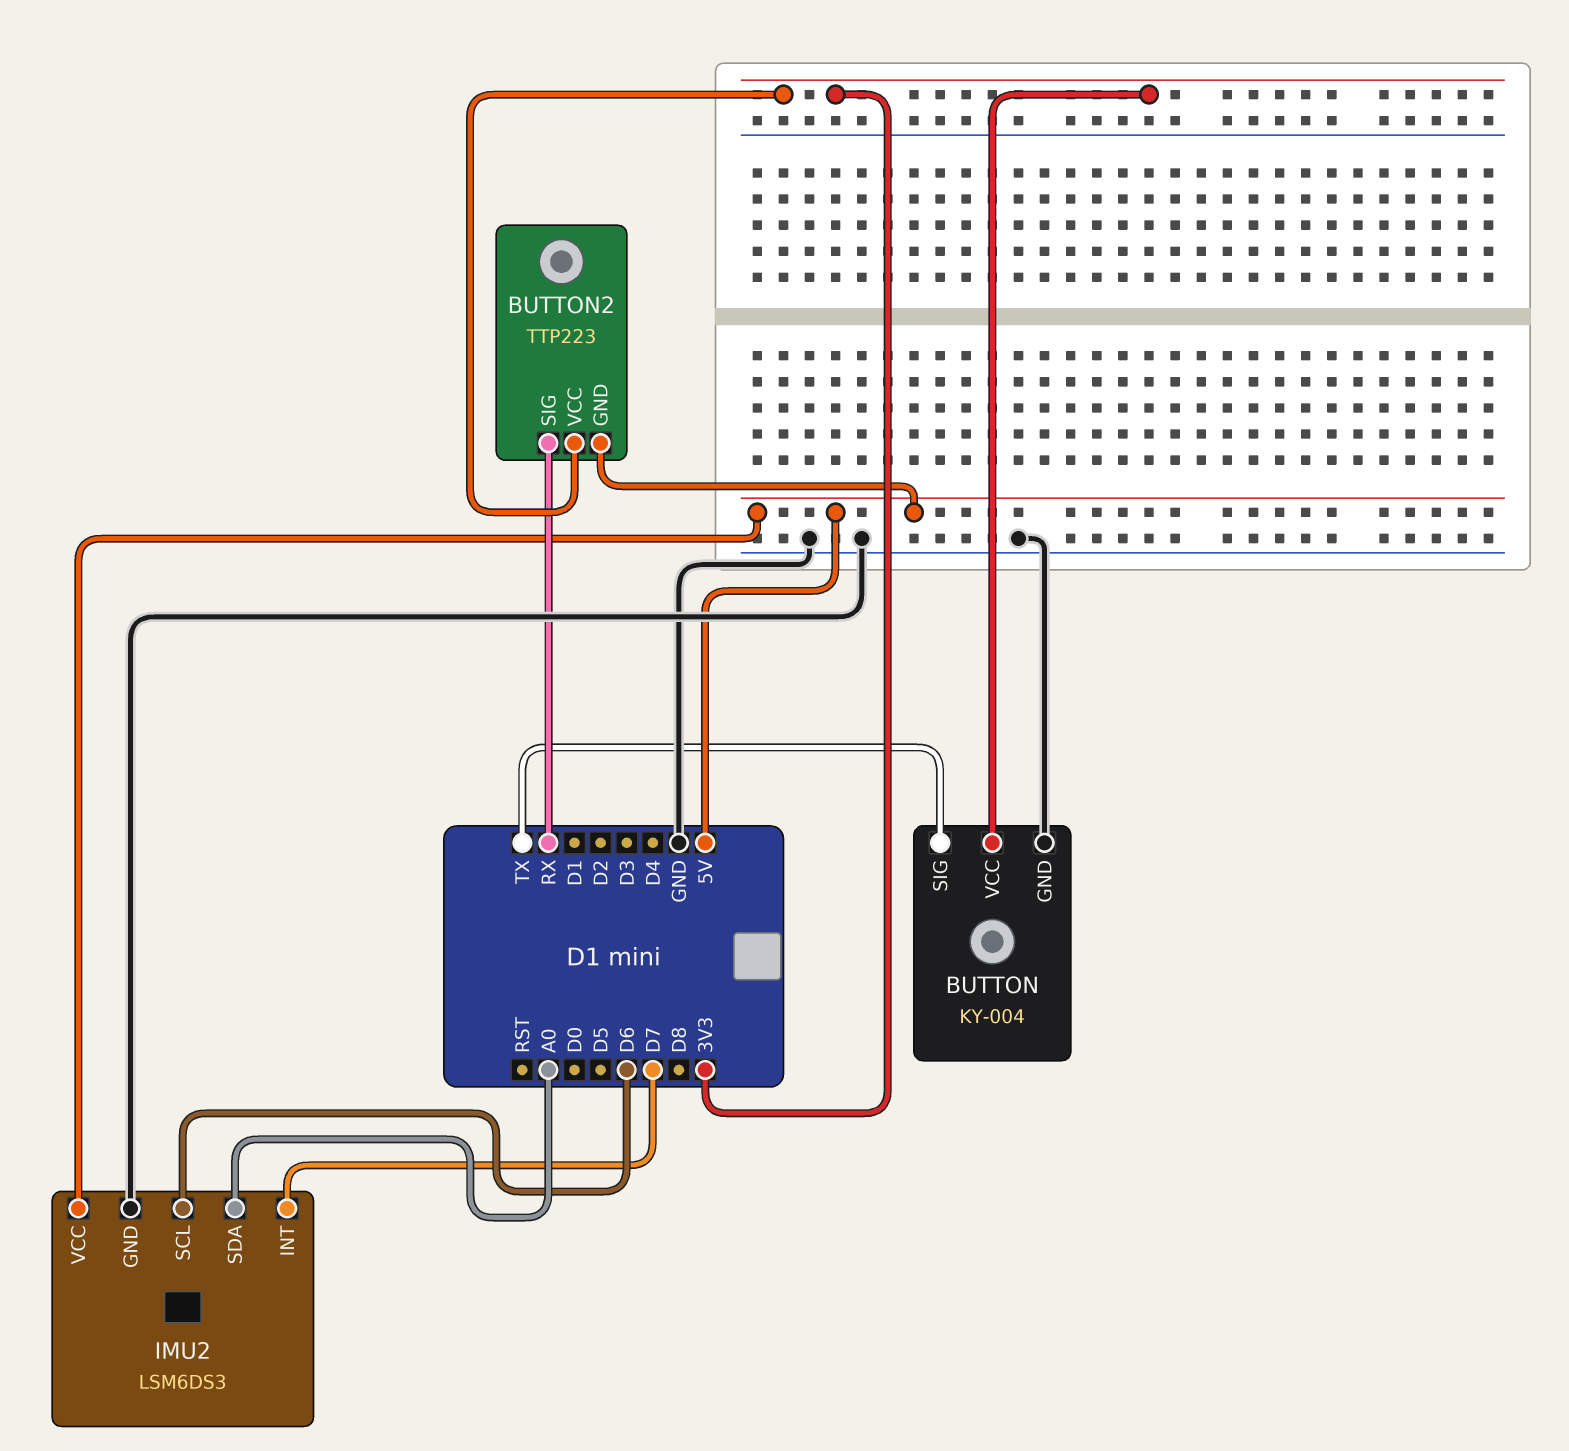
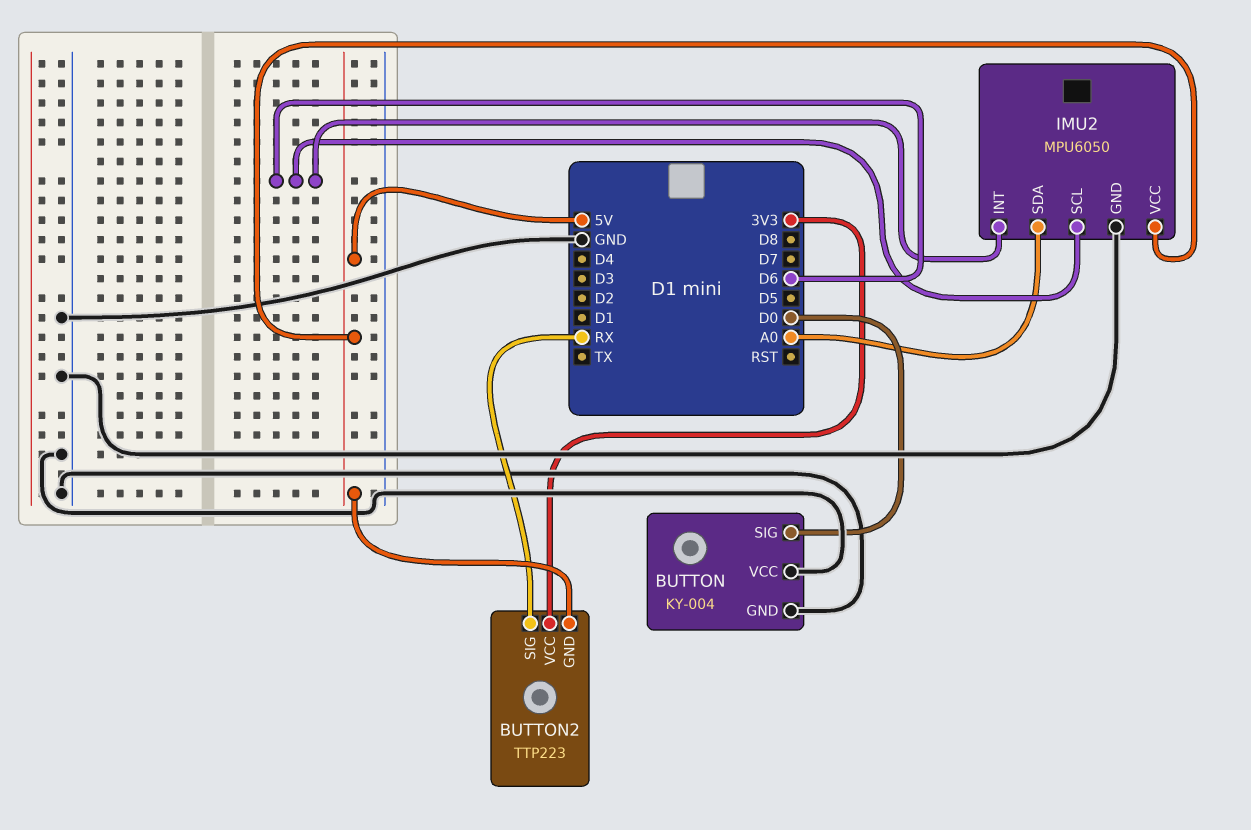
BUTTON pin SIG: TX -> D0
BUTTON pin VCC: 3V3 -> GND
IMU2: LSM6DS3 -> MPU6050
IMU2 pin INT: D7 -> D6

